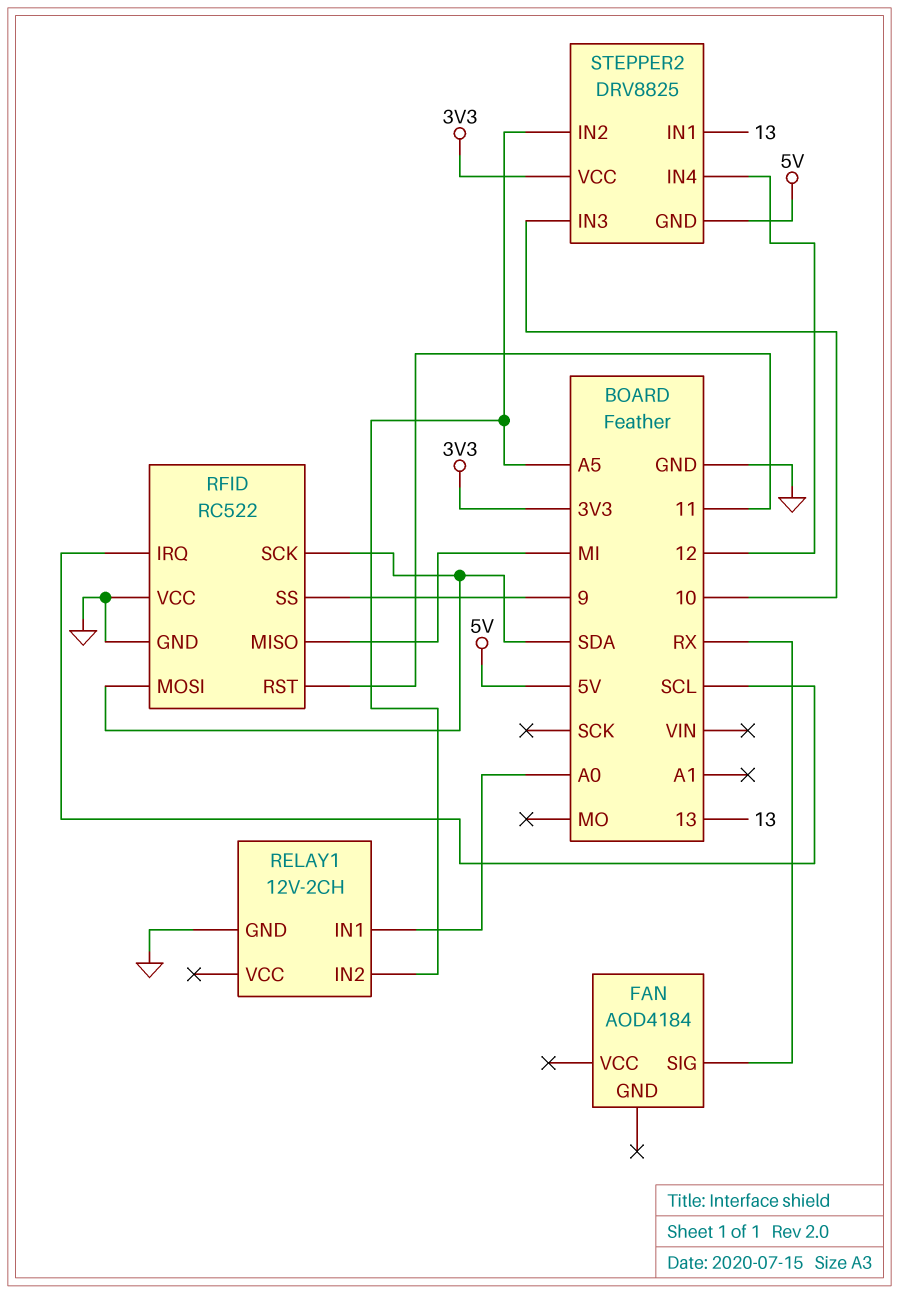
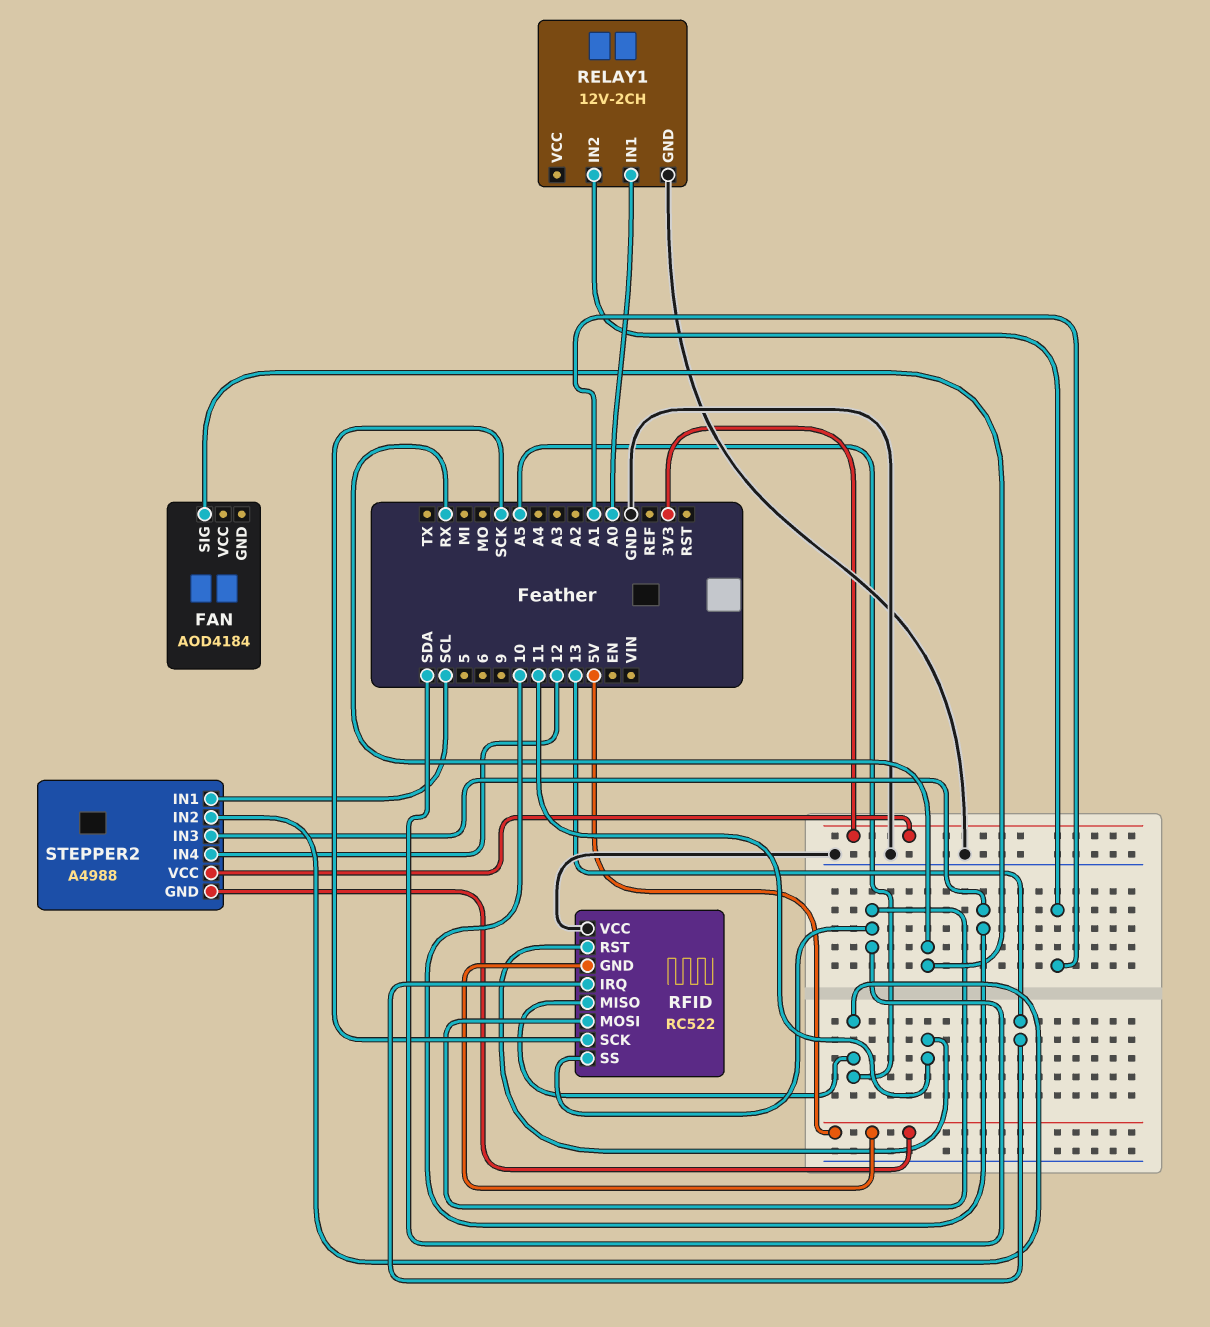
RELAY1 pin IN2: A5 -> A1
RFID pin GND: GND -> 5V
RFID pin IRQ: SCL -> 13
RFID pin MISO: MI -> A5
RFID pin SCK: SDA -> SCK
RFID pin SS: 9 -> SDA
STEPPER2: DRV8825 -> A4988
STEPPER2 pin IN1: 13 -> SCL

